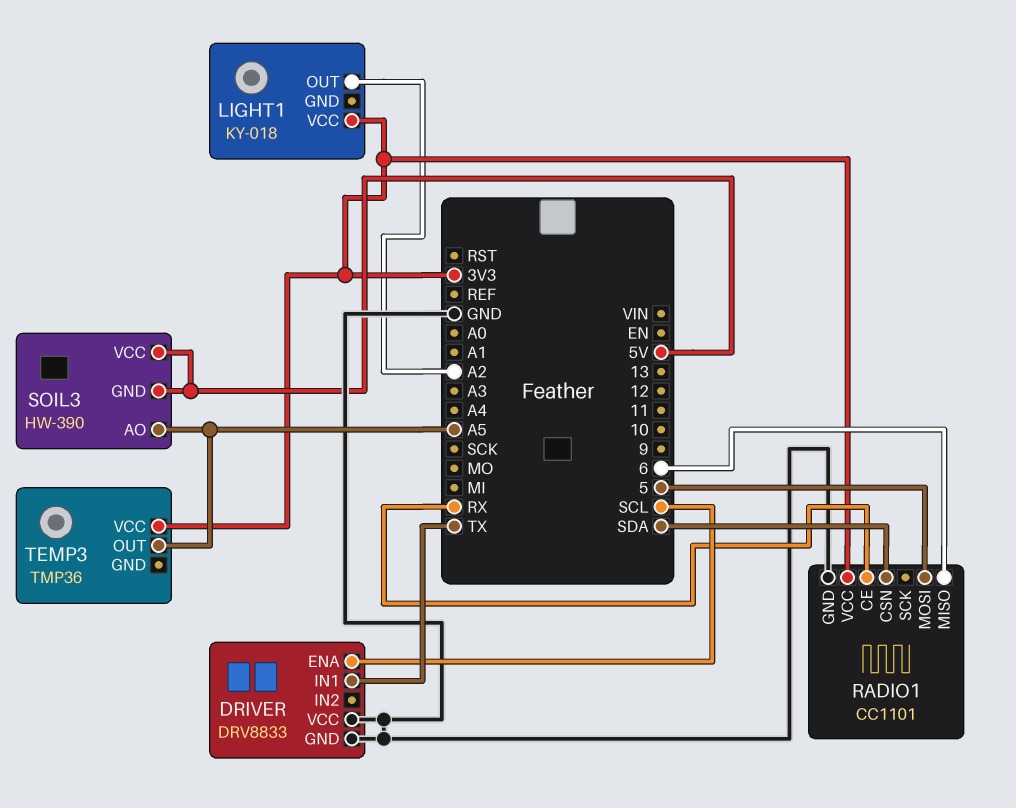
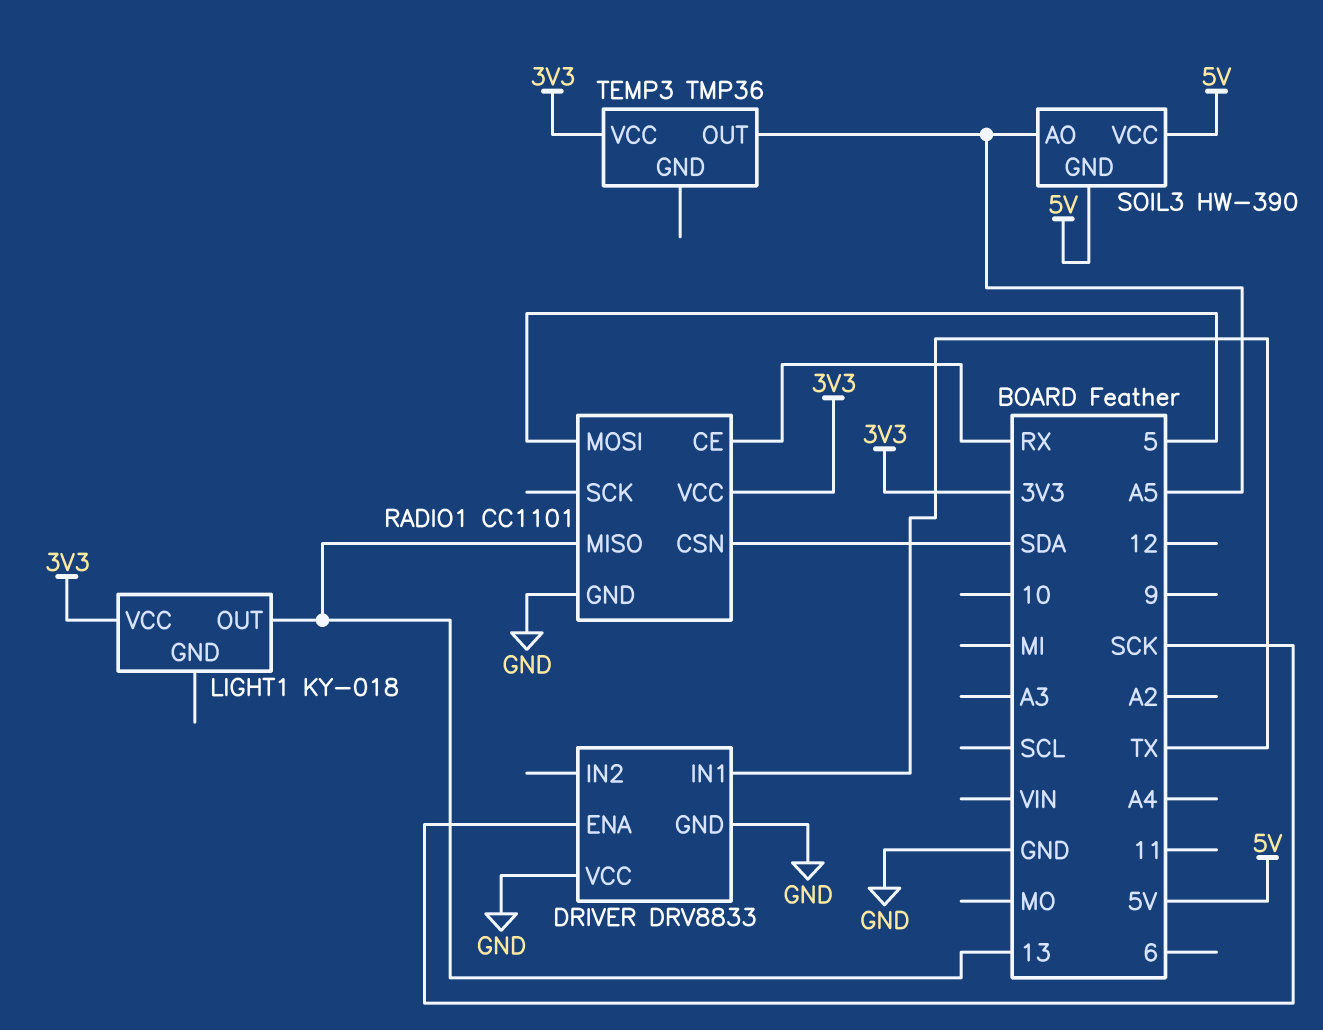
DRIVER pin ENA: SCL -> SCK
LIGHT1 pin OUT: A2 -> 13
RADIO1 pin MISO: 6 -> 13

